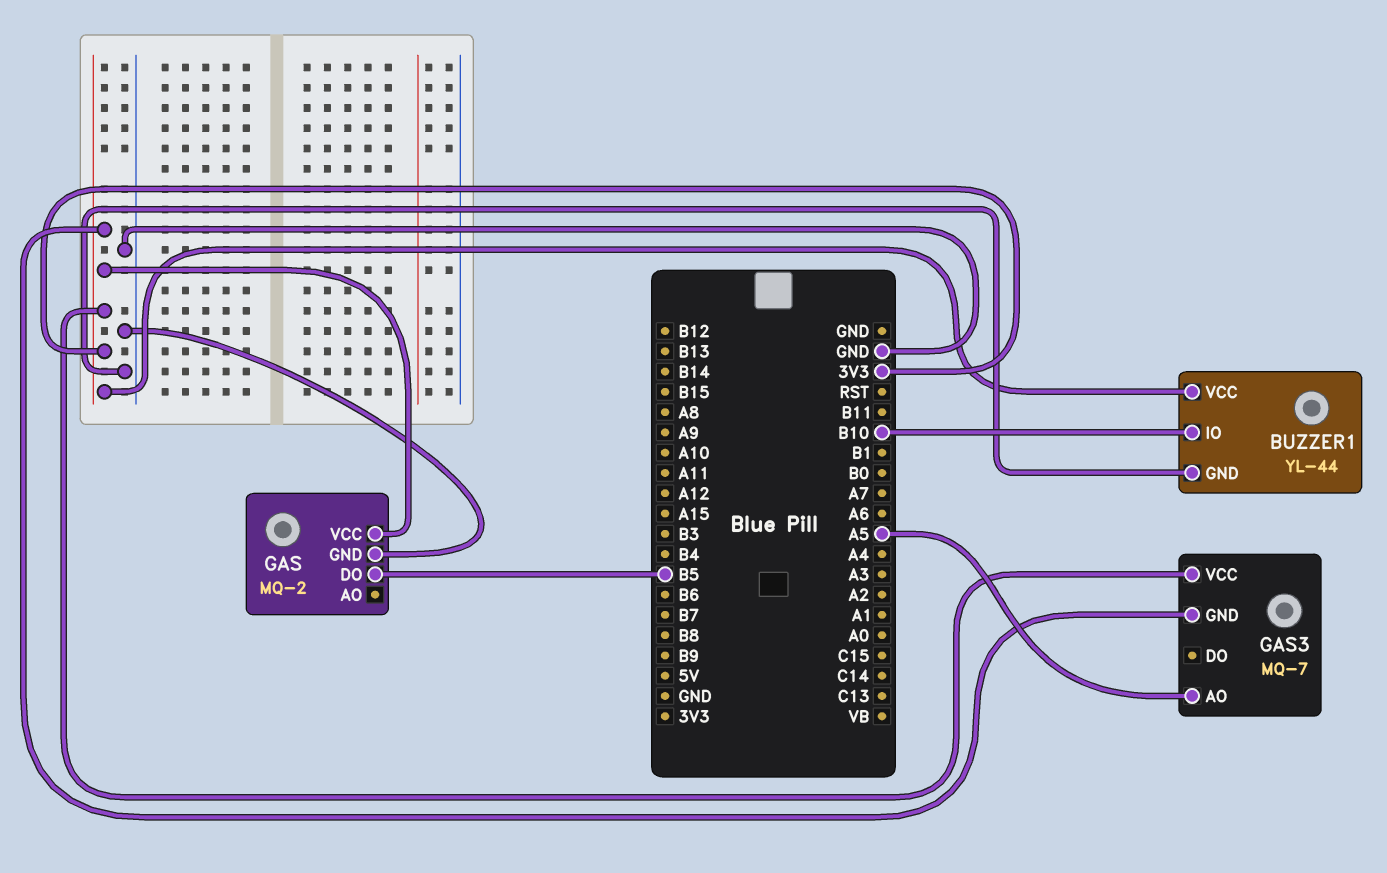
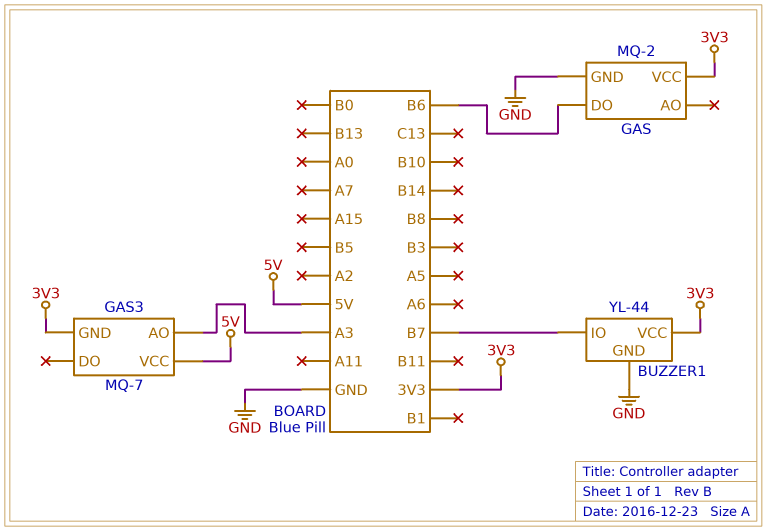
BUZZER1 pin IO: B10 -> B7
GAS pin DO: B5 -> B6
GAS3 pin AO: A5 -> A3
GAS3 pin VCC: 3V3 -> 5V

